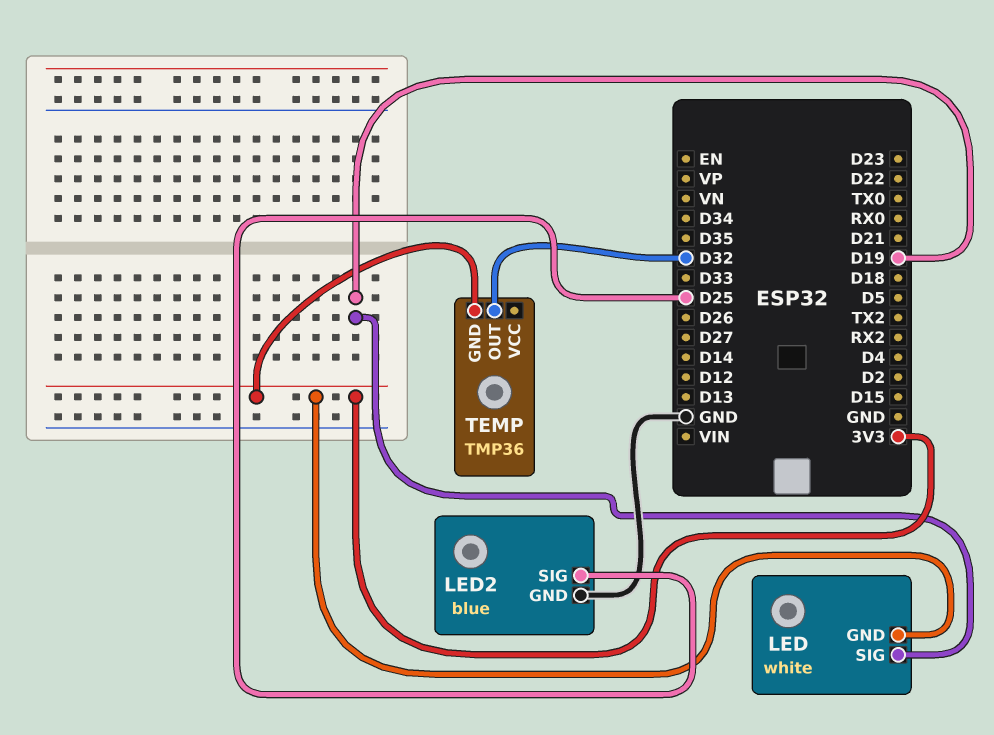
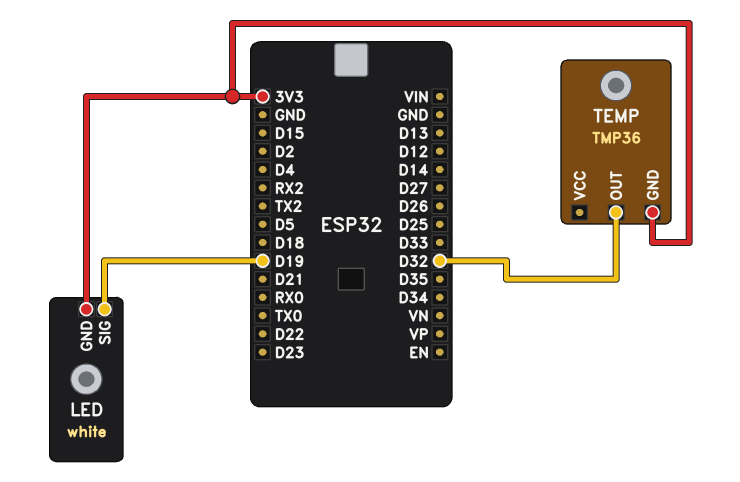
LED2: blue -> none
LED2 pin GND: GND -> none
LED2 pin SIG: D25 -> none

